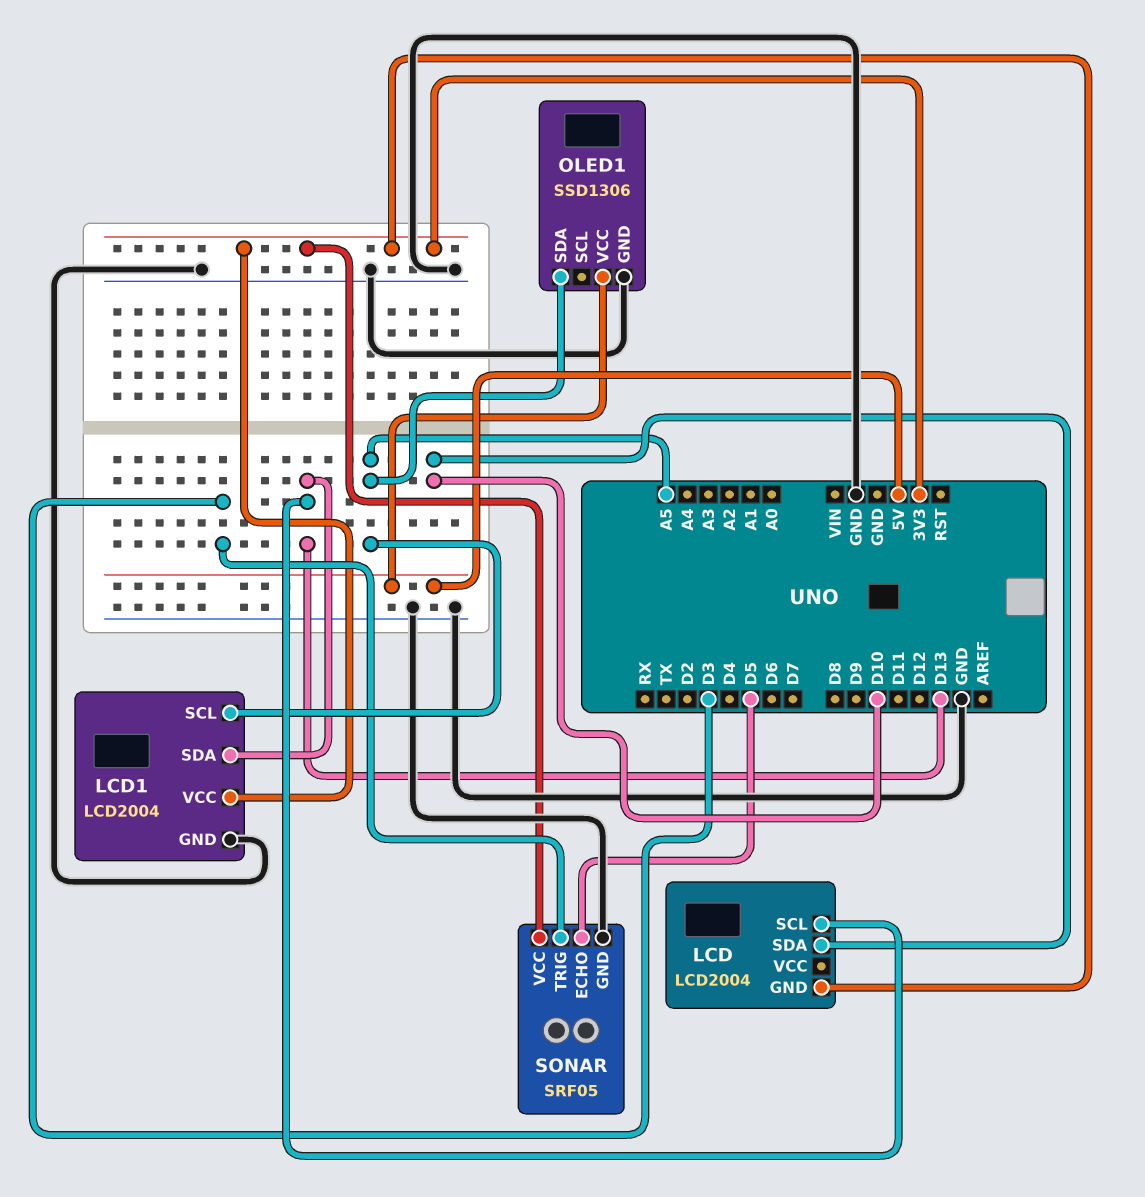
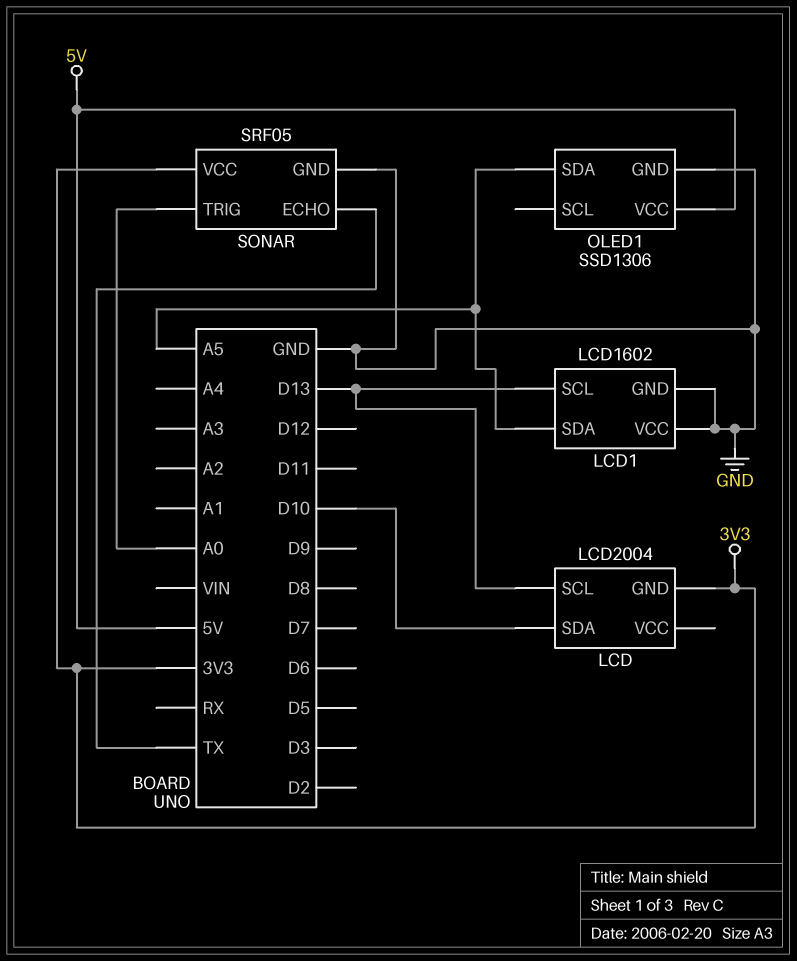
LCD1: LCD2004 -> LCD1602
LCD1 pin SCL: A5 -> D13
LCD1 pin SDA: D13 -> A5
LCD1 pin VCC: 3V3 -> GND
SONAR pin ECHO: D5 -> TX
SONAR pin TRIG: D3 -> A0

